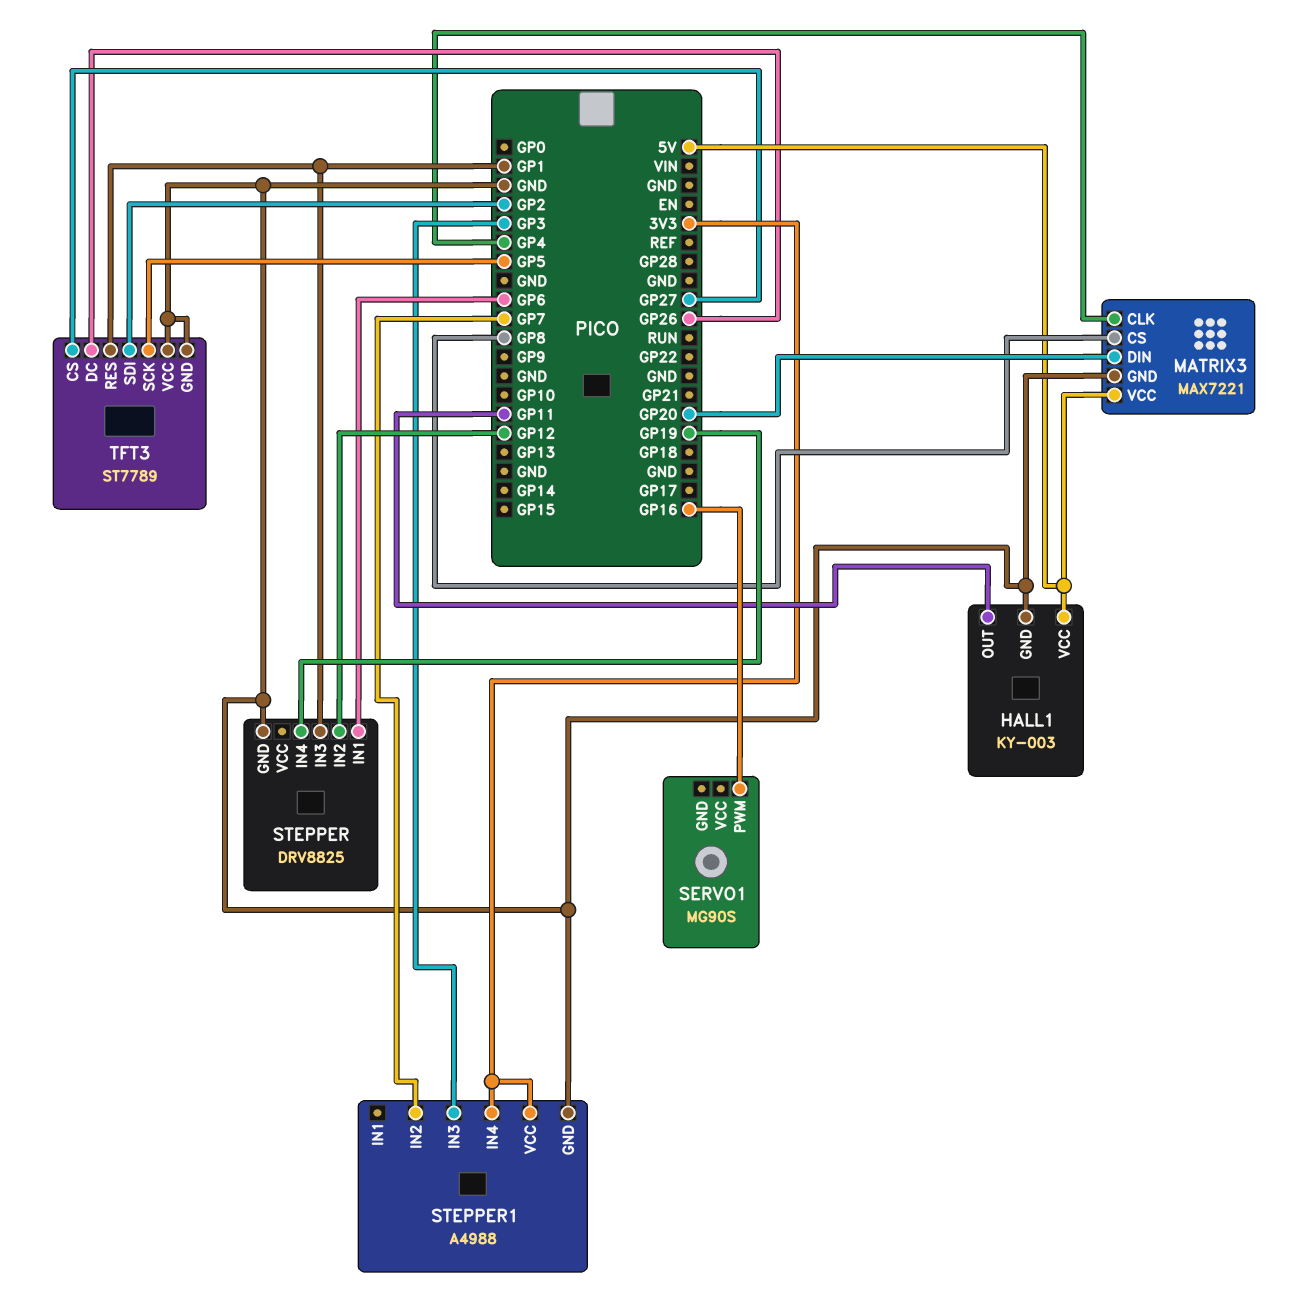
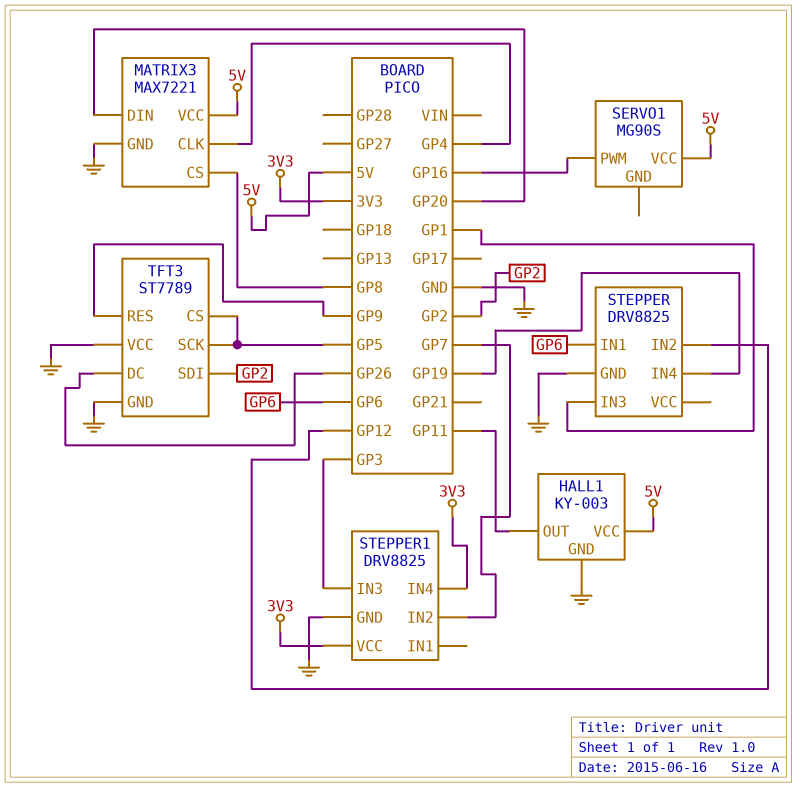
SERVO1 pin VCC: none -> 5V
STEPPER1: A4988 -> DRV8825
TFT3 pin CS: GP27 -> GP5
TFT3 pin RES: GP1 -> GP9

